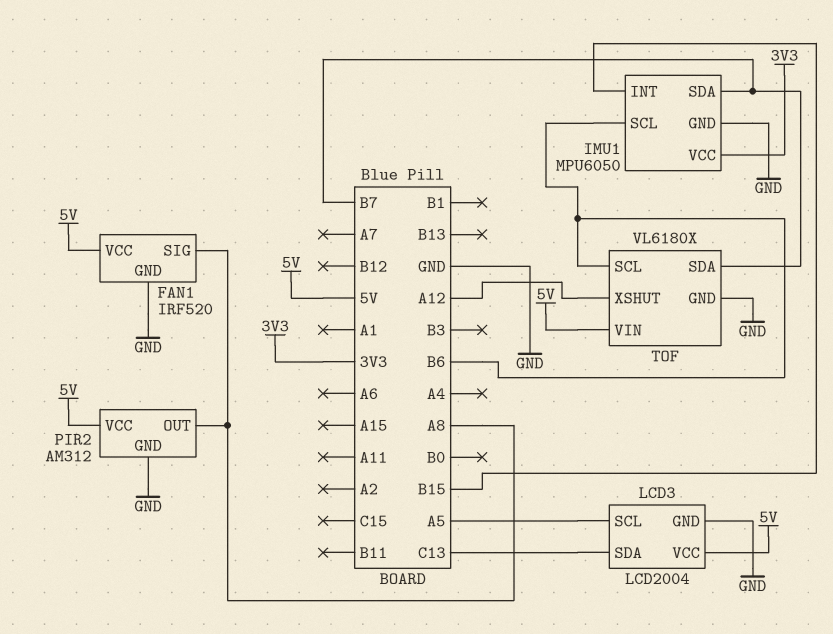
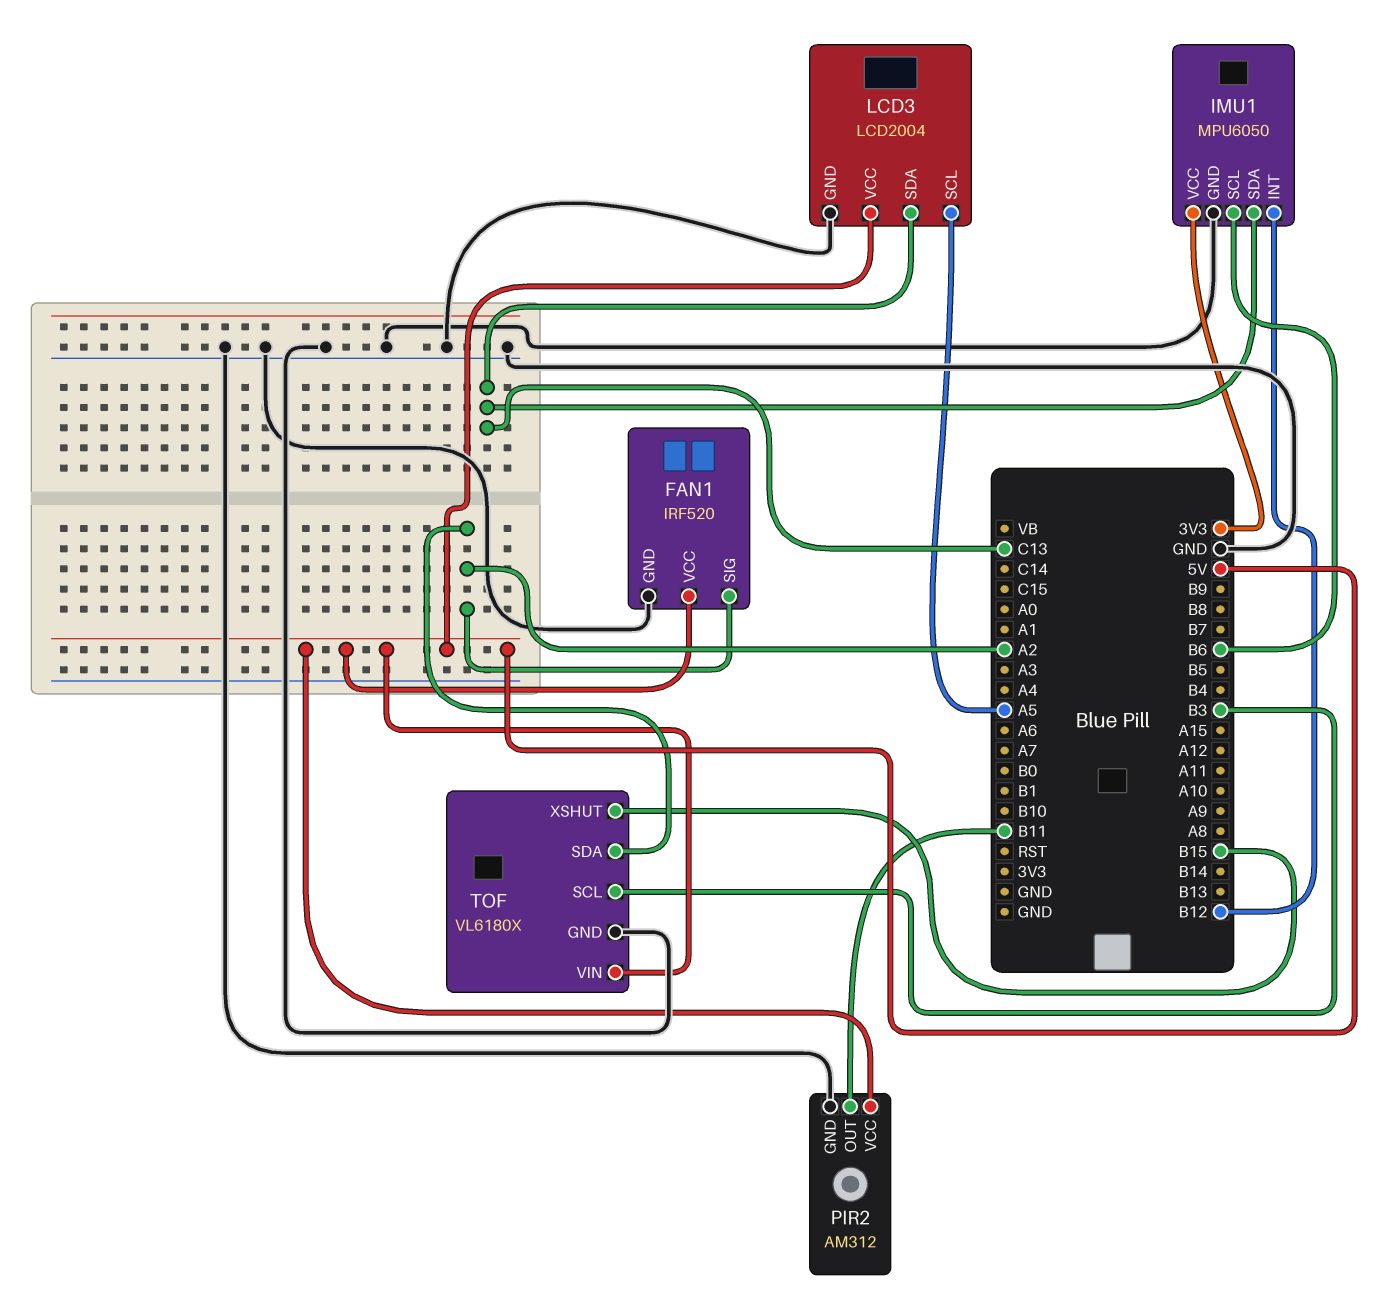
FAN1 pin SIG: A8 -> A2
IMU1 pin INT: B15 -> B12
IMU1 pin SDA: B7 -> C13
PIR2 pin OUT: A8 -> B11
TOF pin SCL: B6 -> B3
TOF pin SDA: B7 -> A2
TOF pin XSHUT: A12 -> B15

